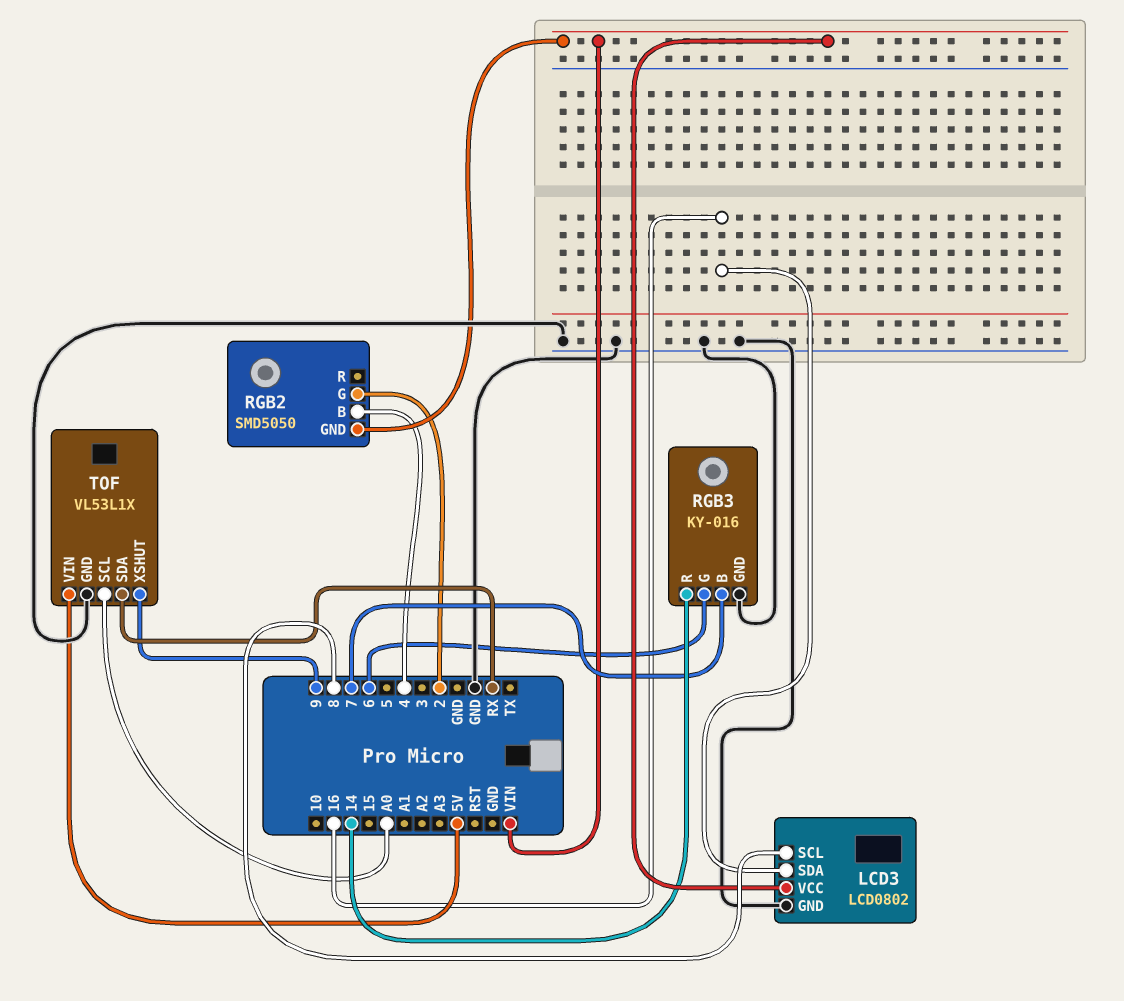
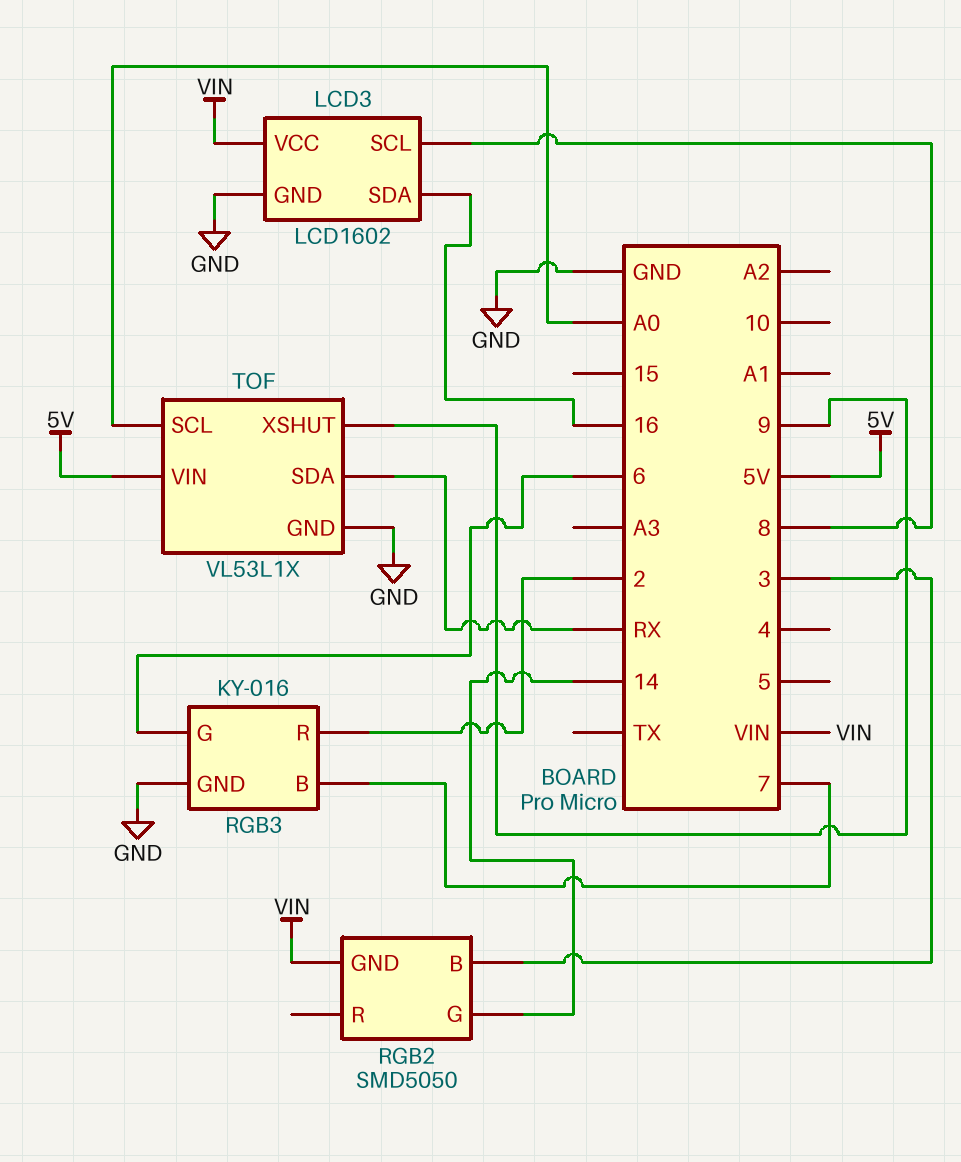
LCD3: LCD0802 -> LCD1602
RGB2 pin B: 4 -> 3
RGB2 pin G: 2 -> 14
RGB3 pin R: 14 -> 2

